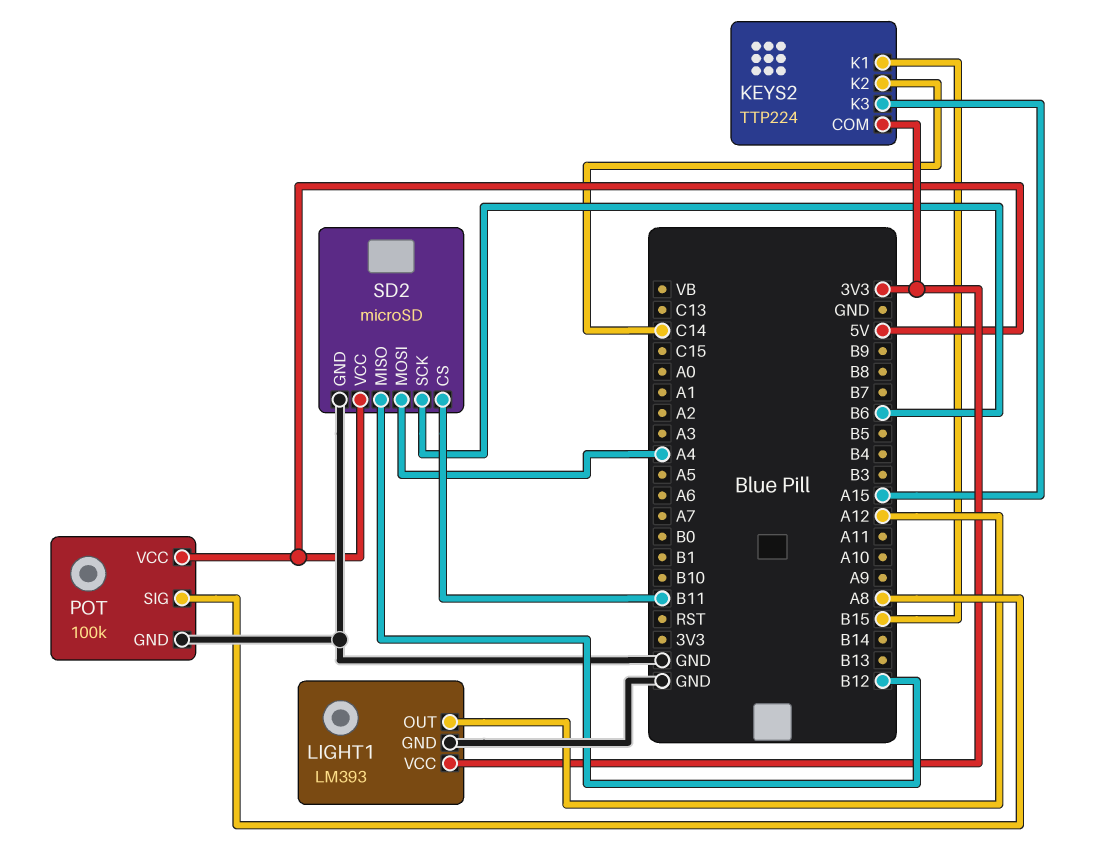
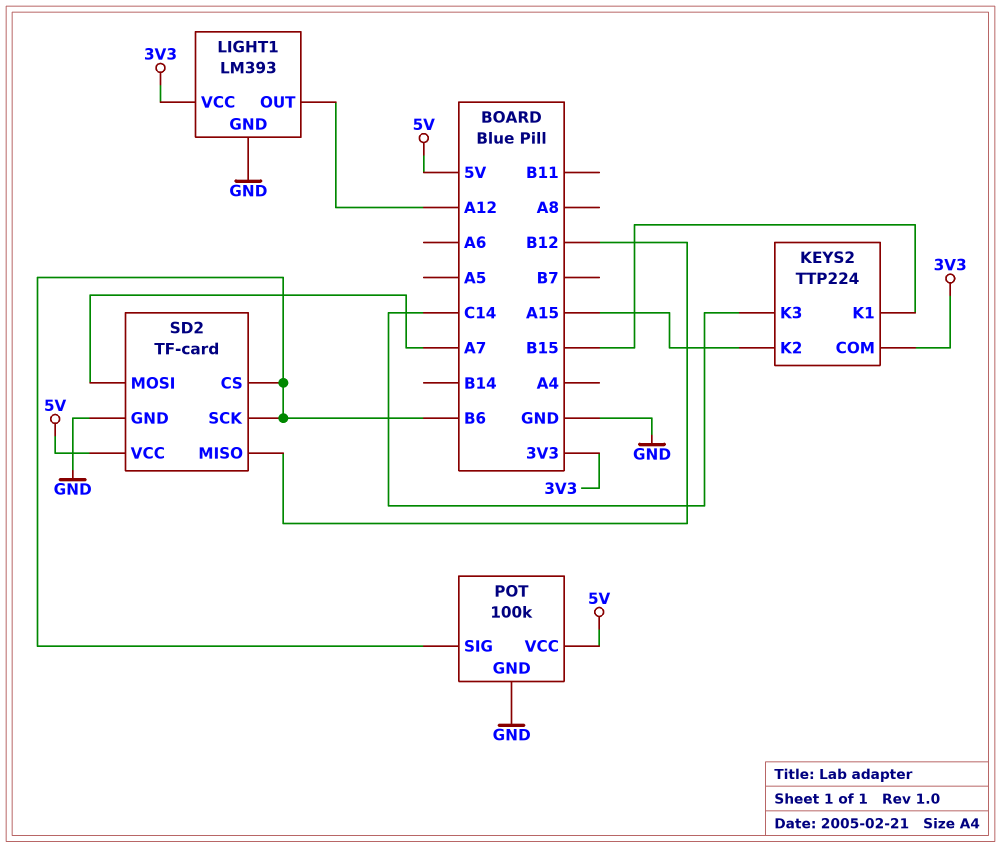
KEYS2 pin K2: C14 -> A15
KEYS2 pin K3: A15 -> C14
POT pin SIG: A8 -> B6
SD2: microSD -> TF-card
SD2 pin CS: B11 -> B6
SD2 pin MOSI: A4 -> A7

